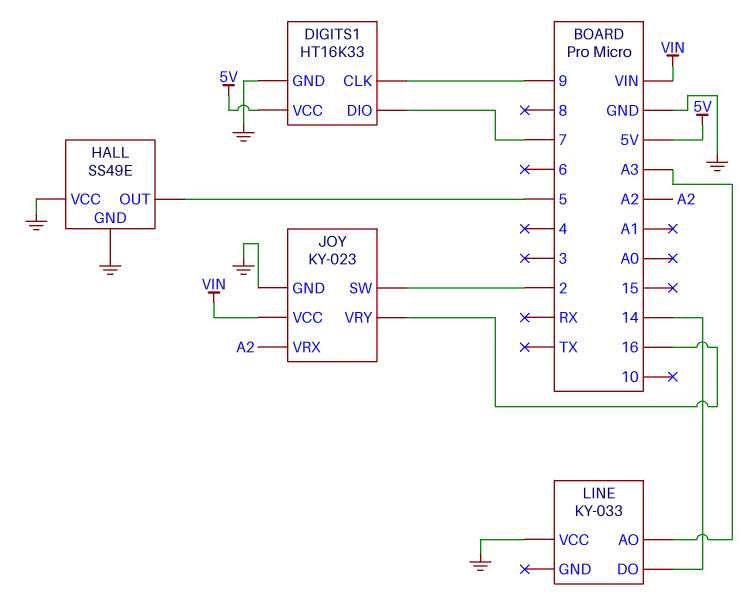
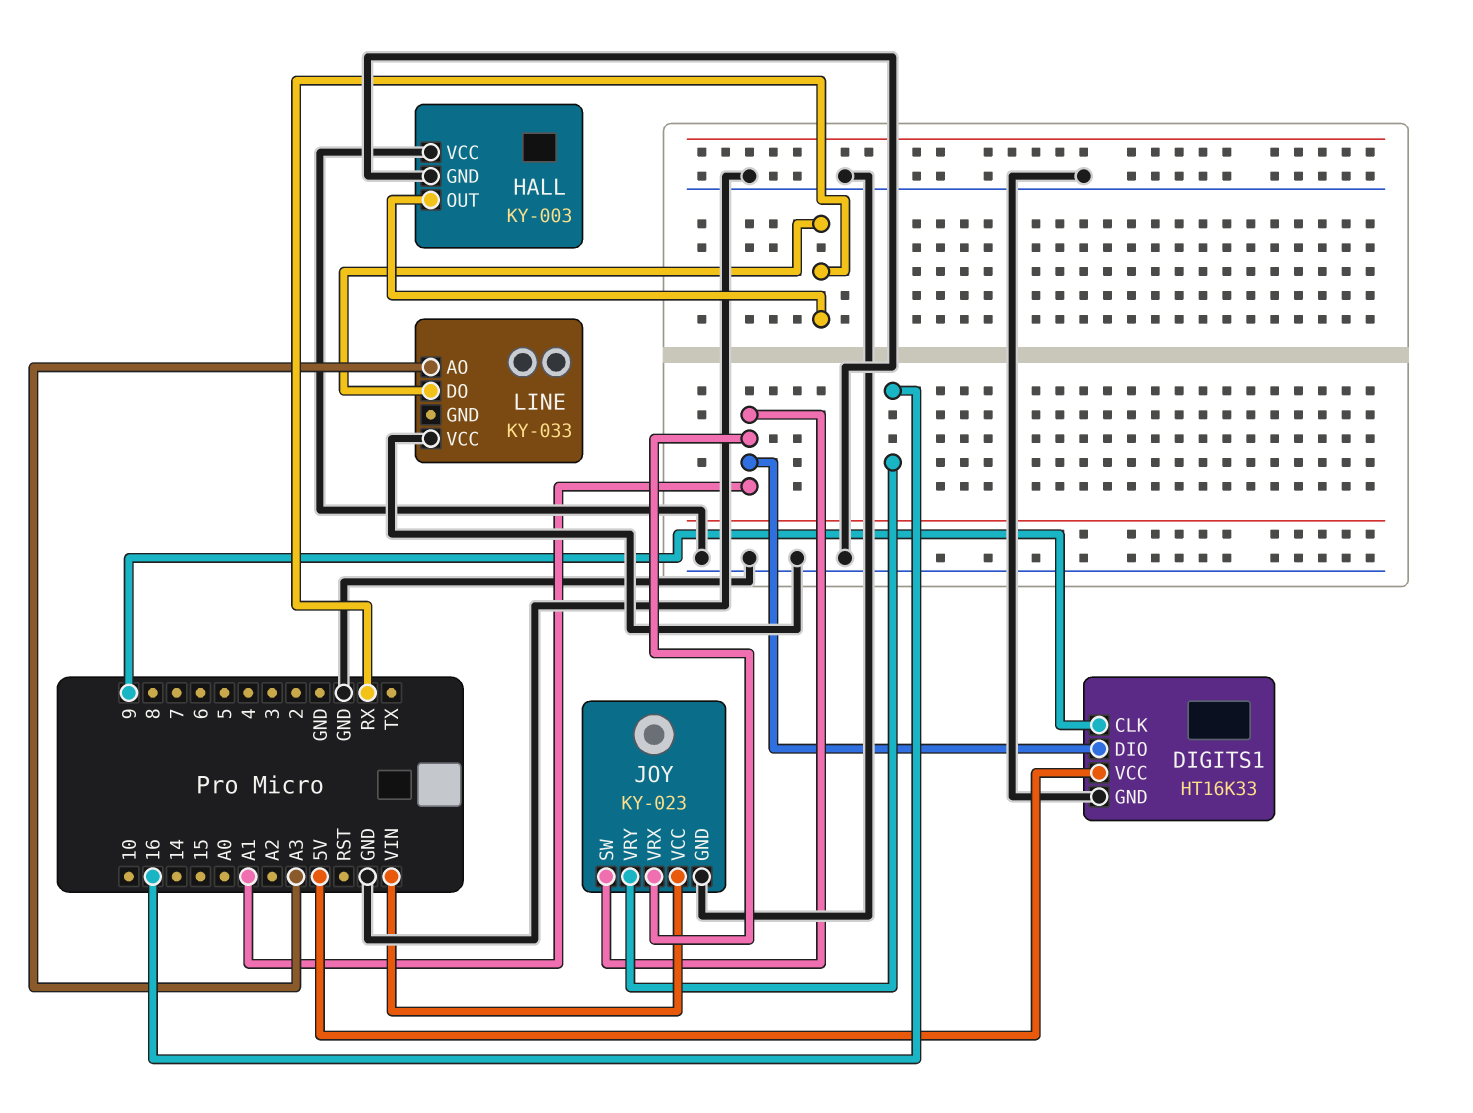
DIGITS1 pin DIO: 7 -> A1
HALL: SS49E -> KY-003
HALL pin OUT: 5 -> RX
JOY pin SW: 2 -> A1
JOY pin VRX: A2 -> A1
LINE pin DO: 14 -> RX

